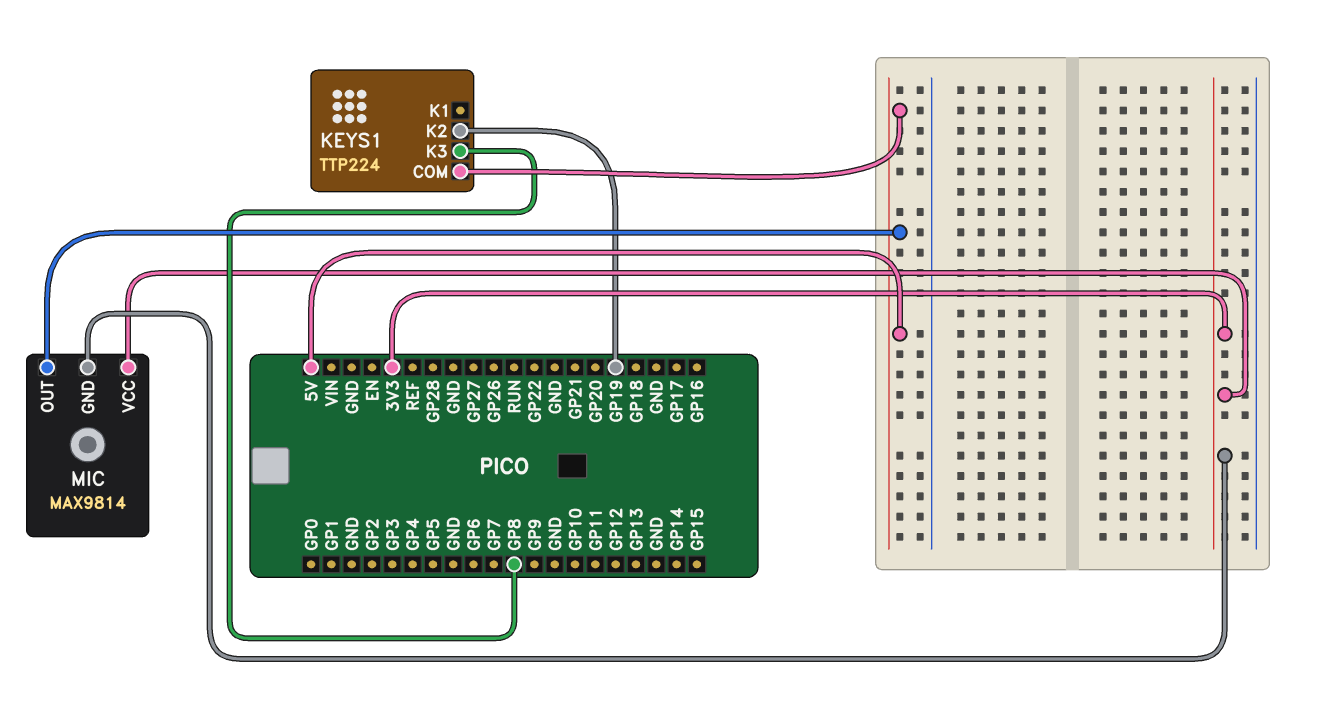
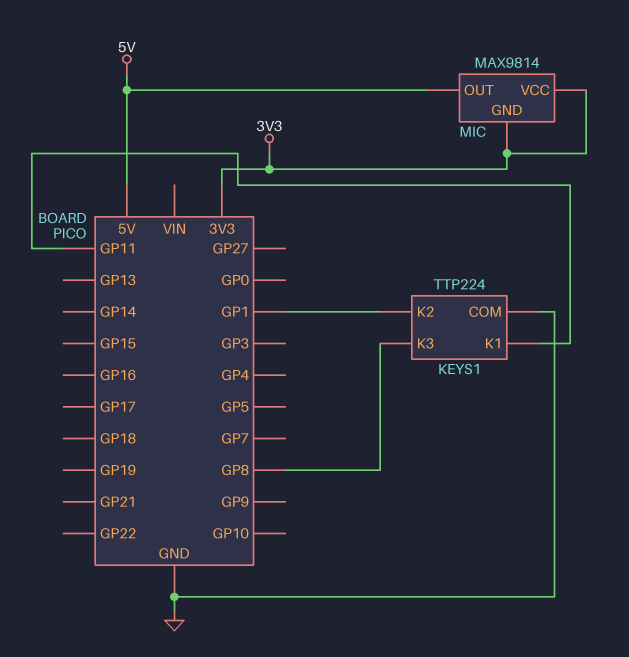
KEYS1 pin COM: 5V -> GND
KEYS1 pin K1: none -> GP11
KEYS1 pin K2: GP19 -> GP1

